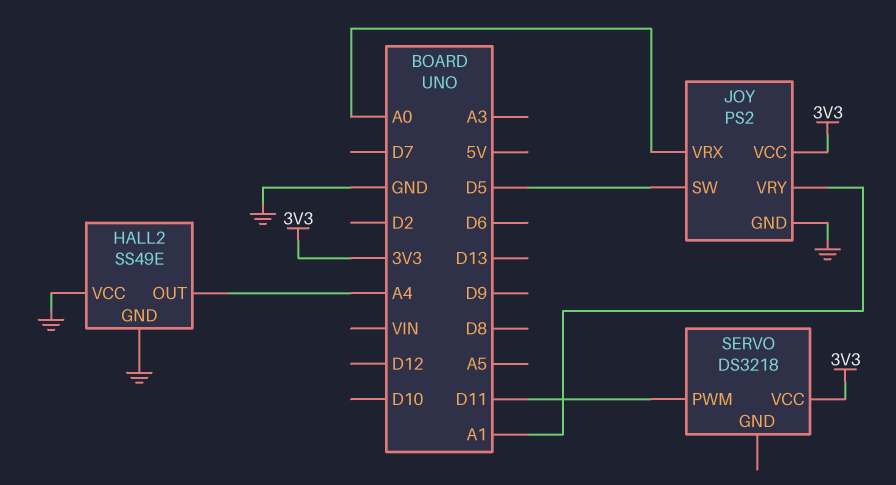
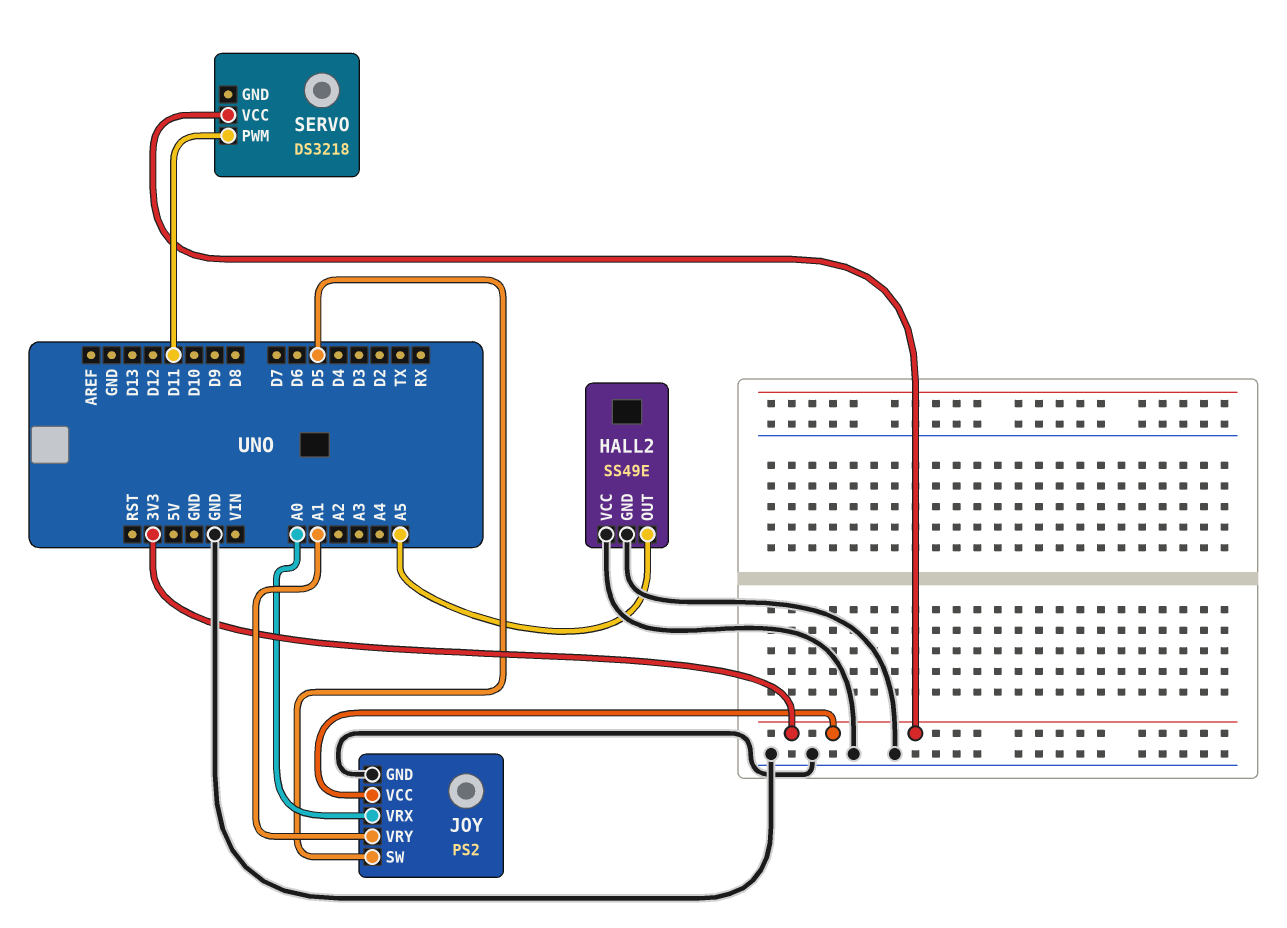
HALL2 pin OUT: A4 -> A5

